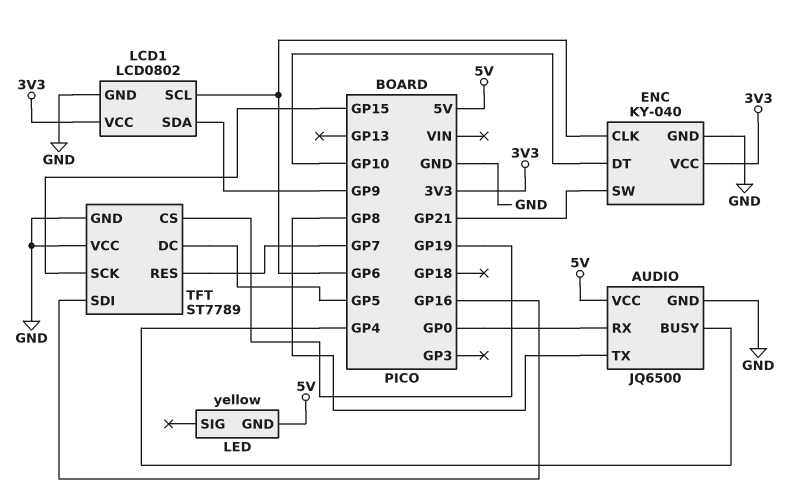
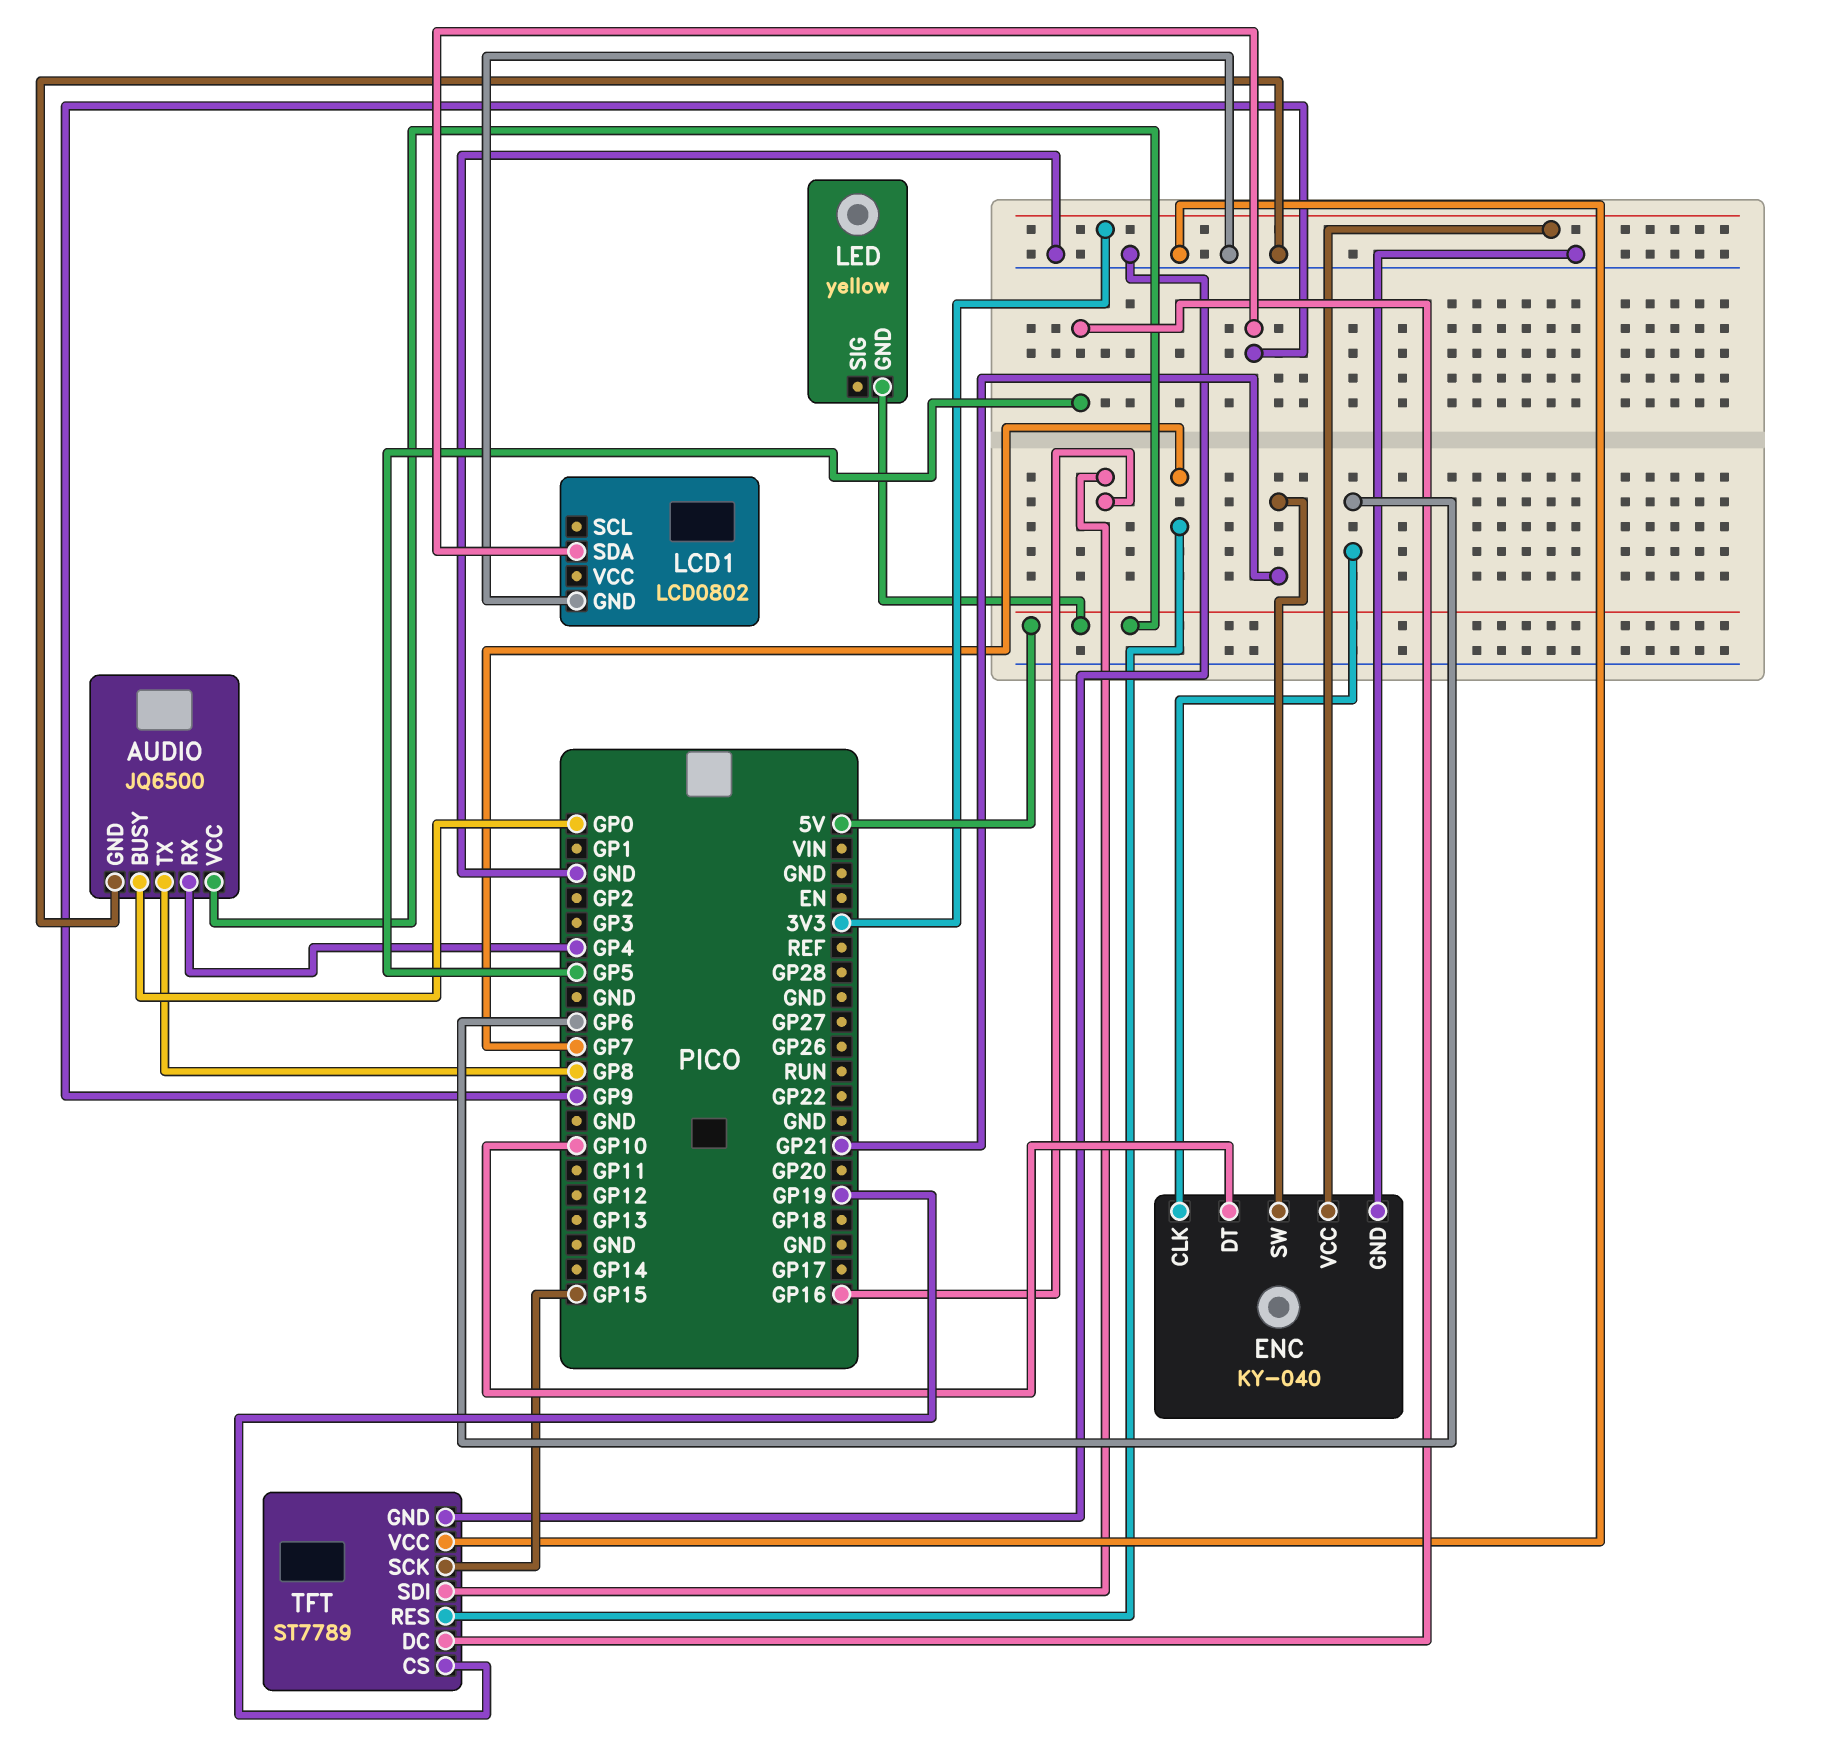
AUDIO pin BUSY: GP4 -> GP0
AUDIO pin RX: GP0 -> GP4
LCD1 pin SCL: GP6 -> none
LCD1 pin VCC: 3V3 -> none

